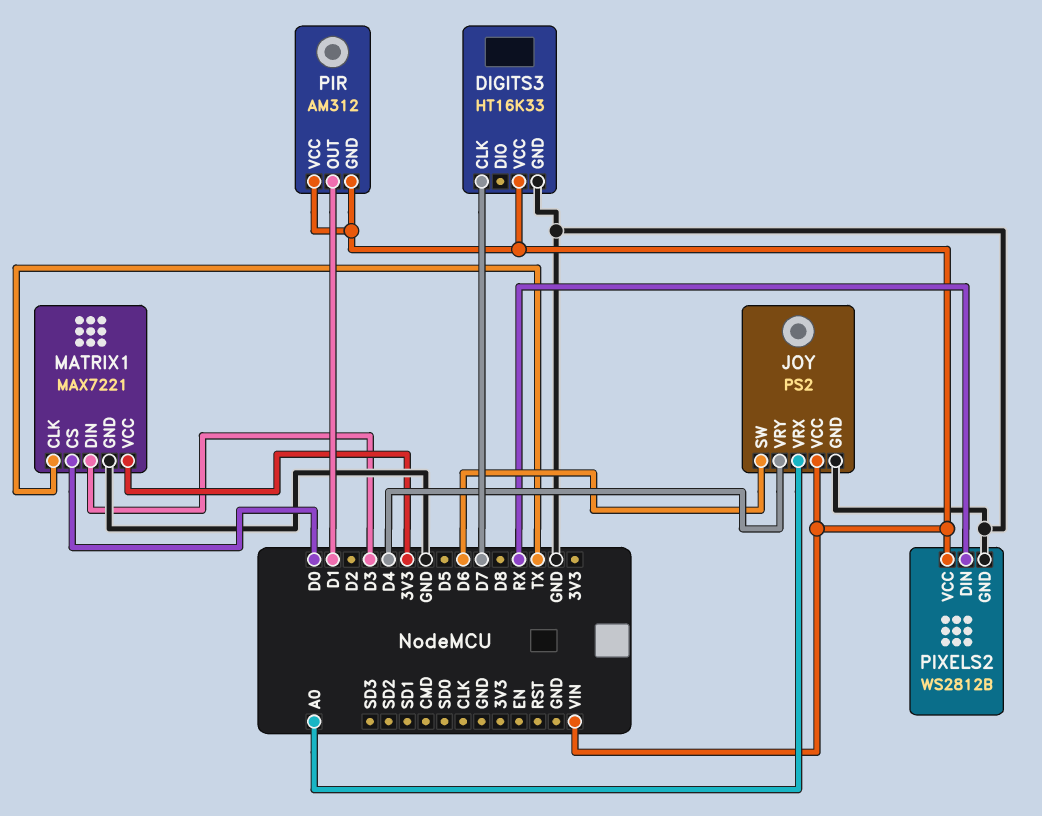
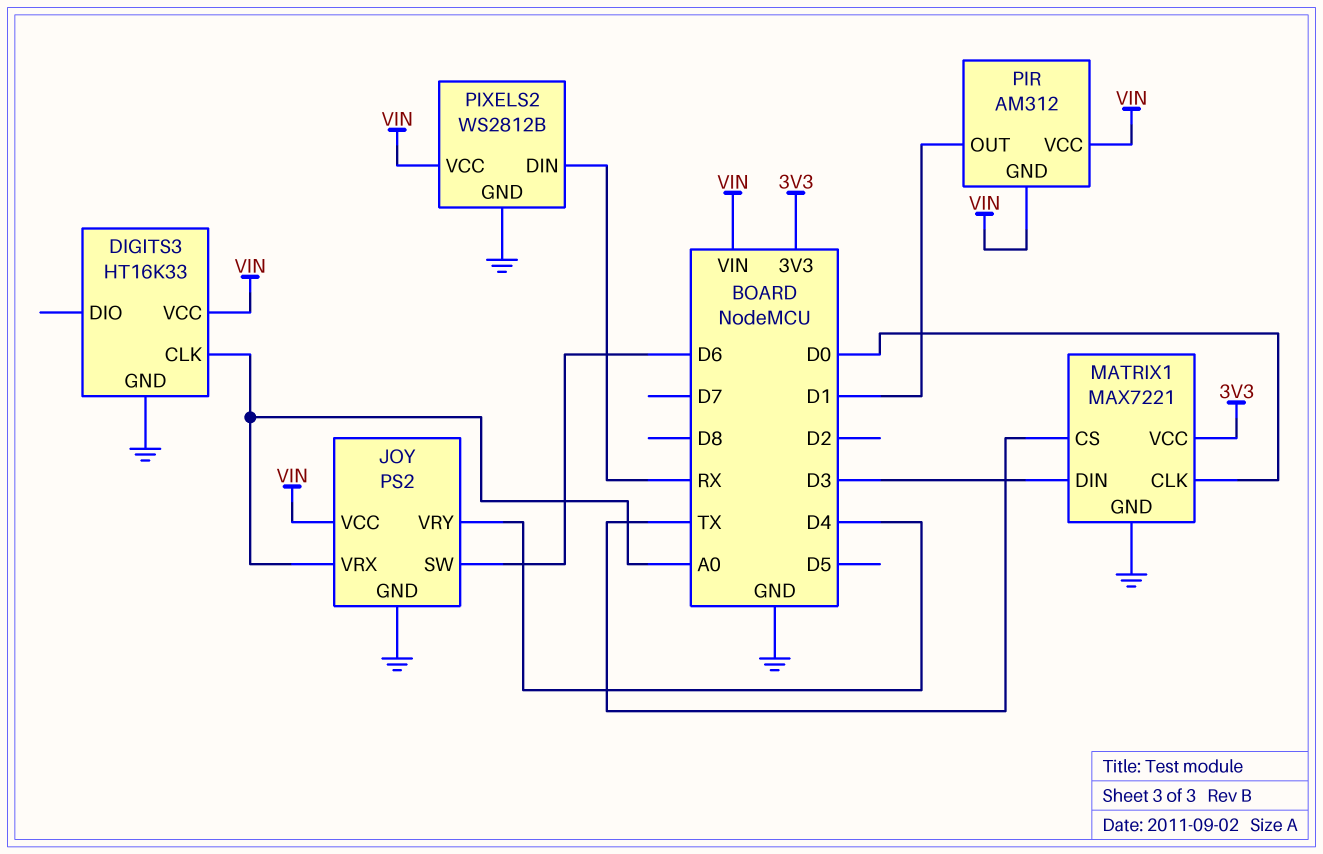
DIGITS3 pin CLK: D7 -> A0
MATRIX1 pin CLK: TX -> D0
MATRIX1 pin CS: D0 -> TX

